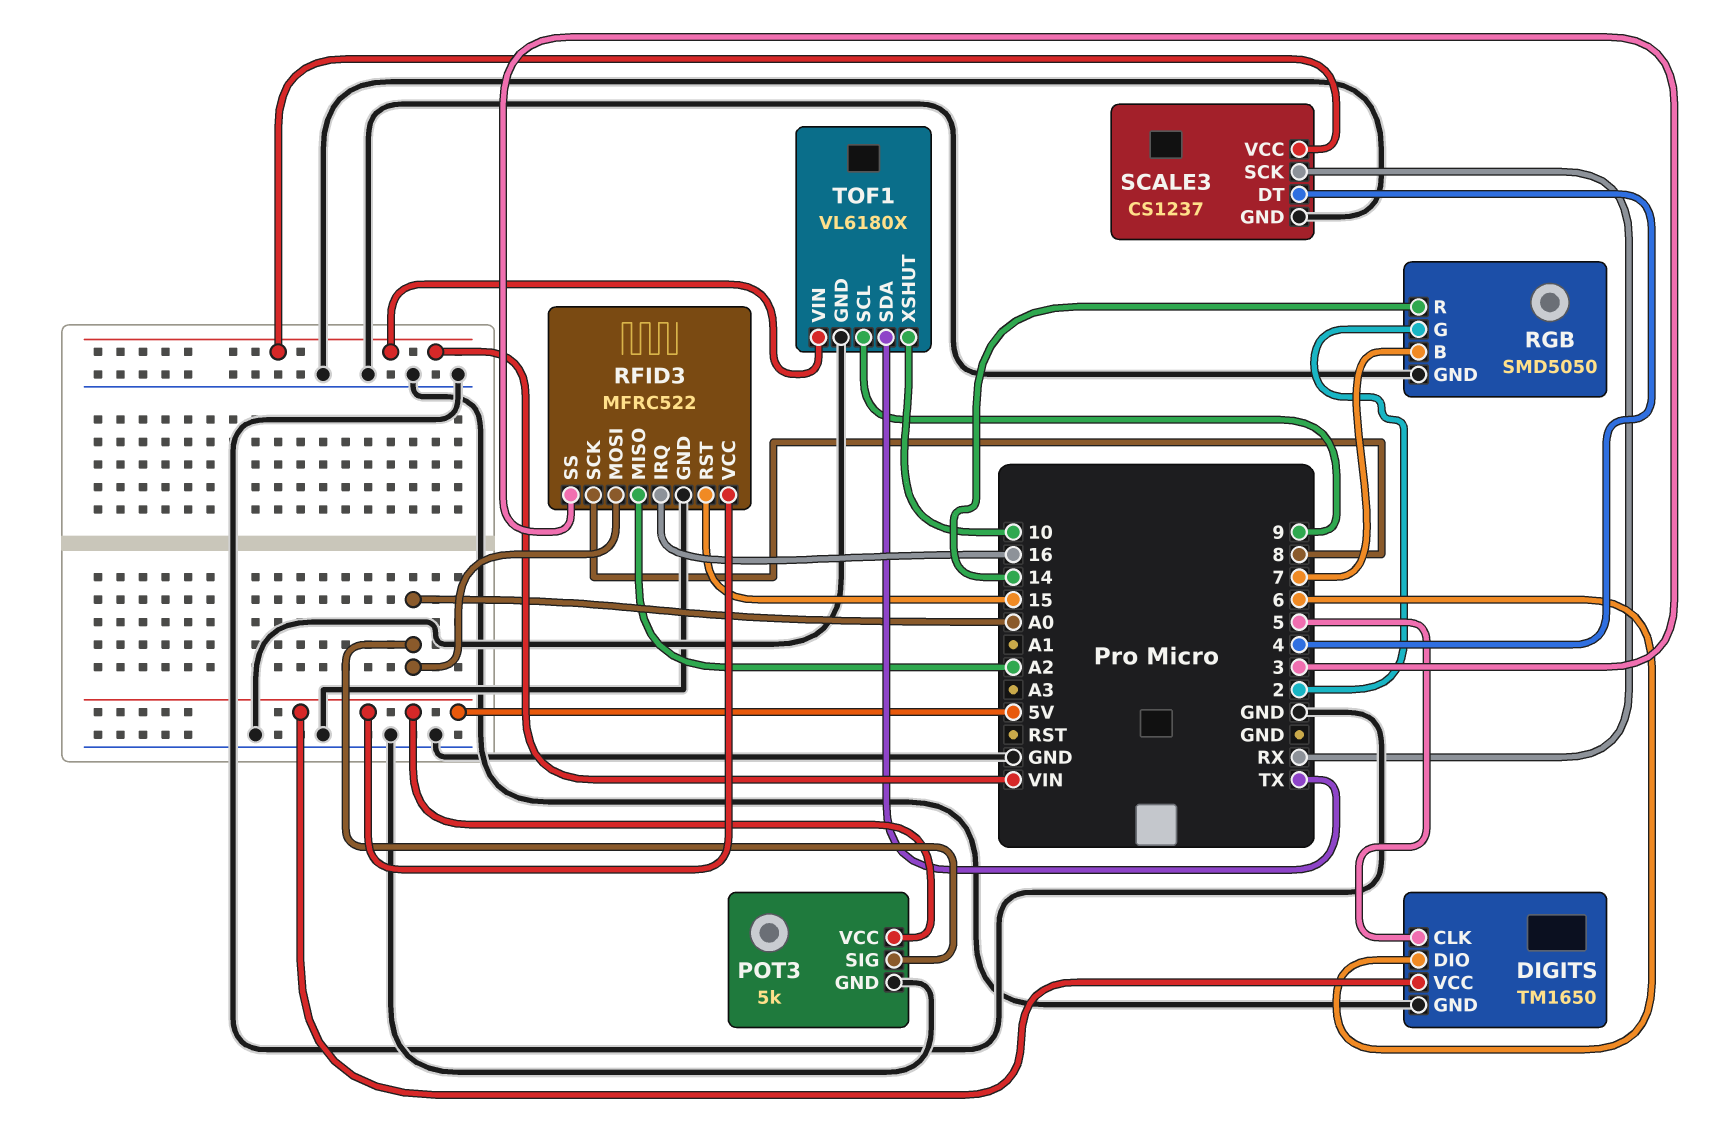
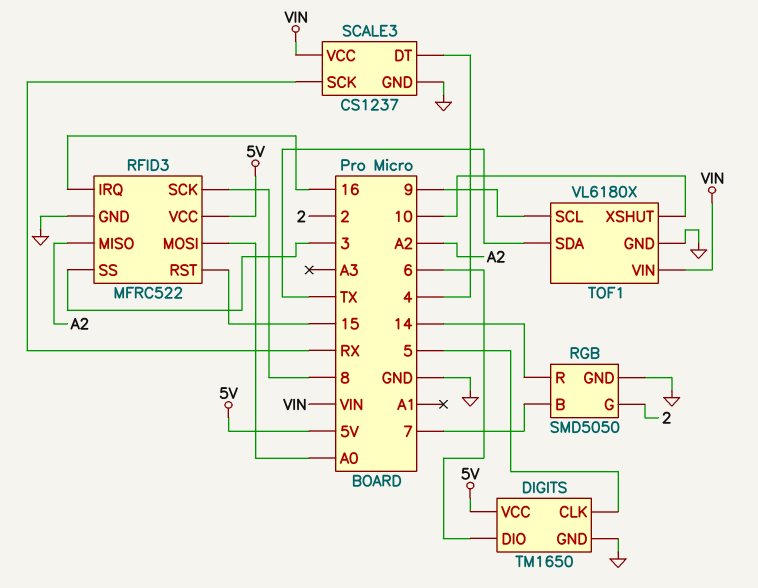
POT3: 5k -> none
POT3 pin GND: GND -> none
POT3 pin SIG: A0 -> none
POT3 pin VCC: 5V -> none

